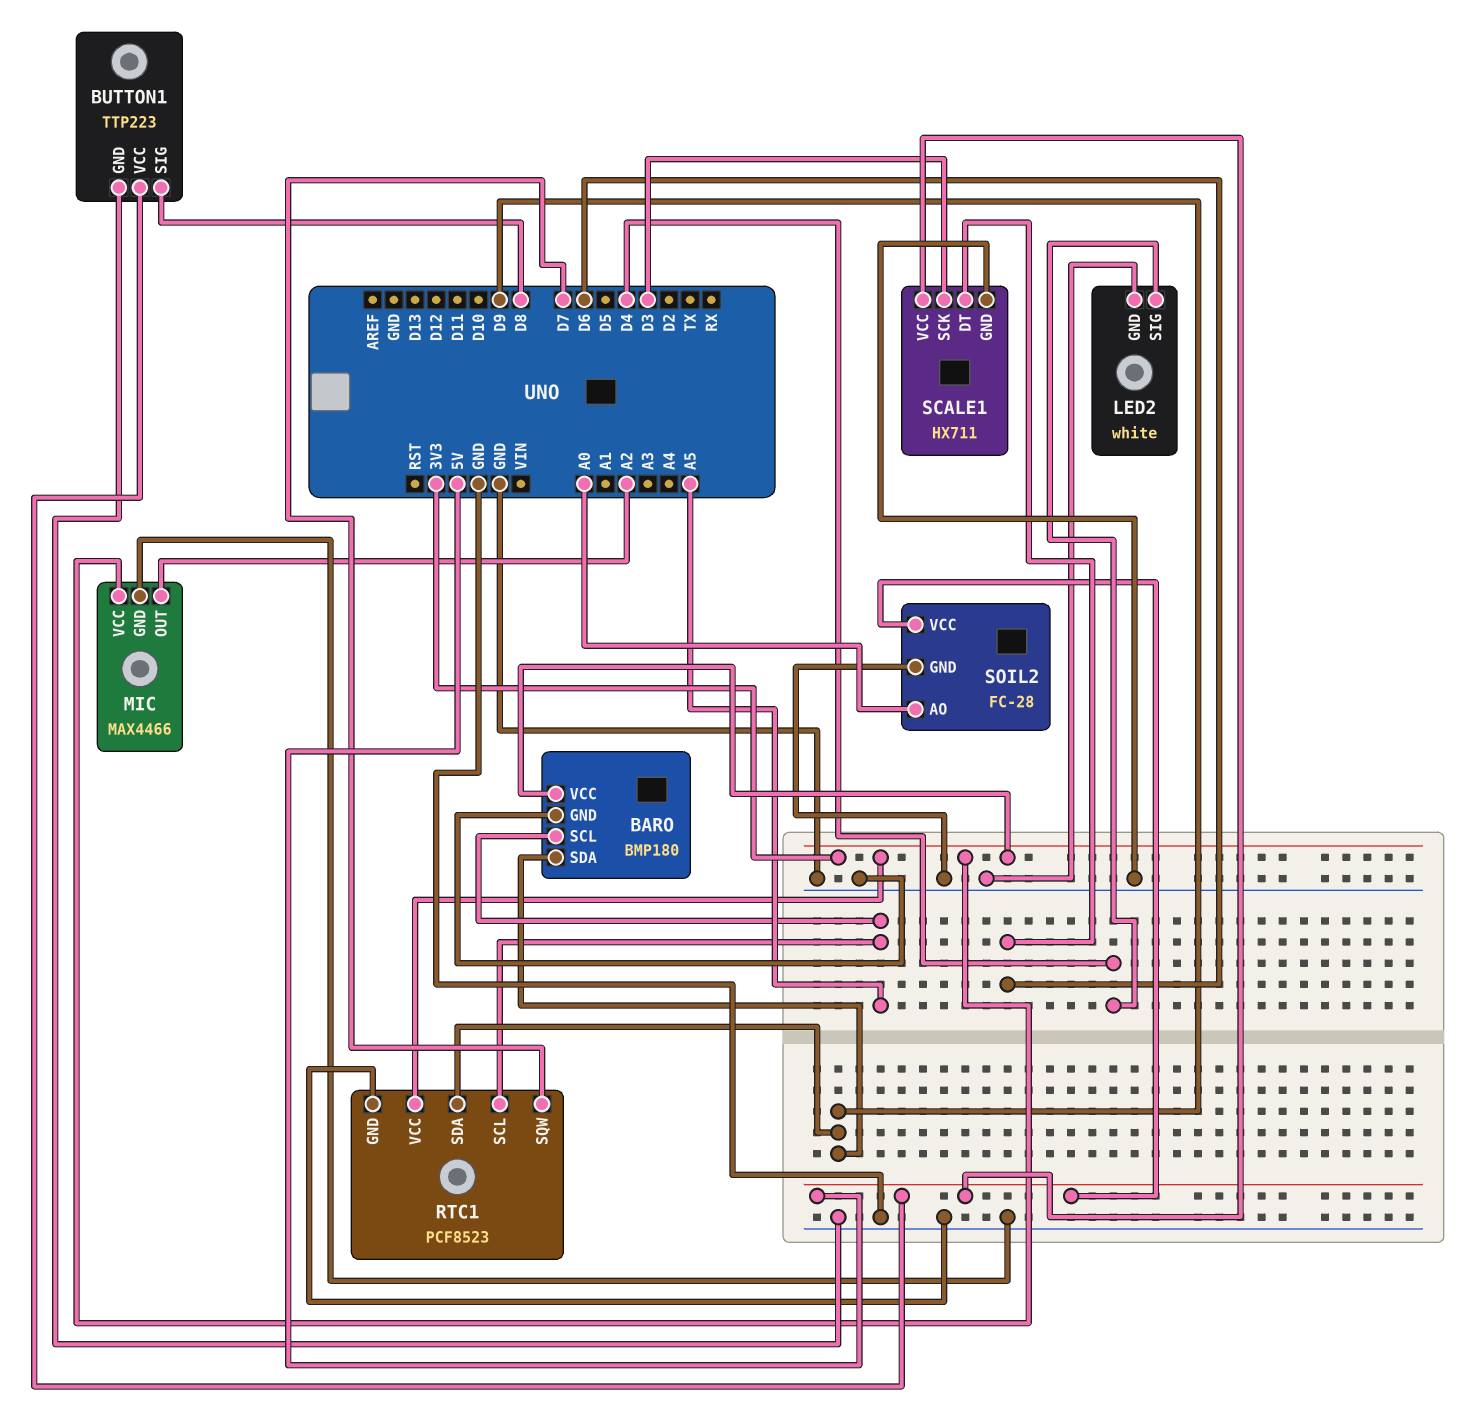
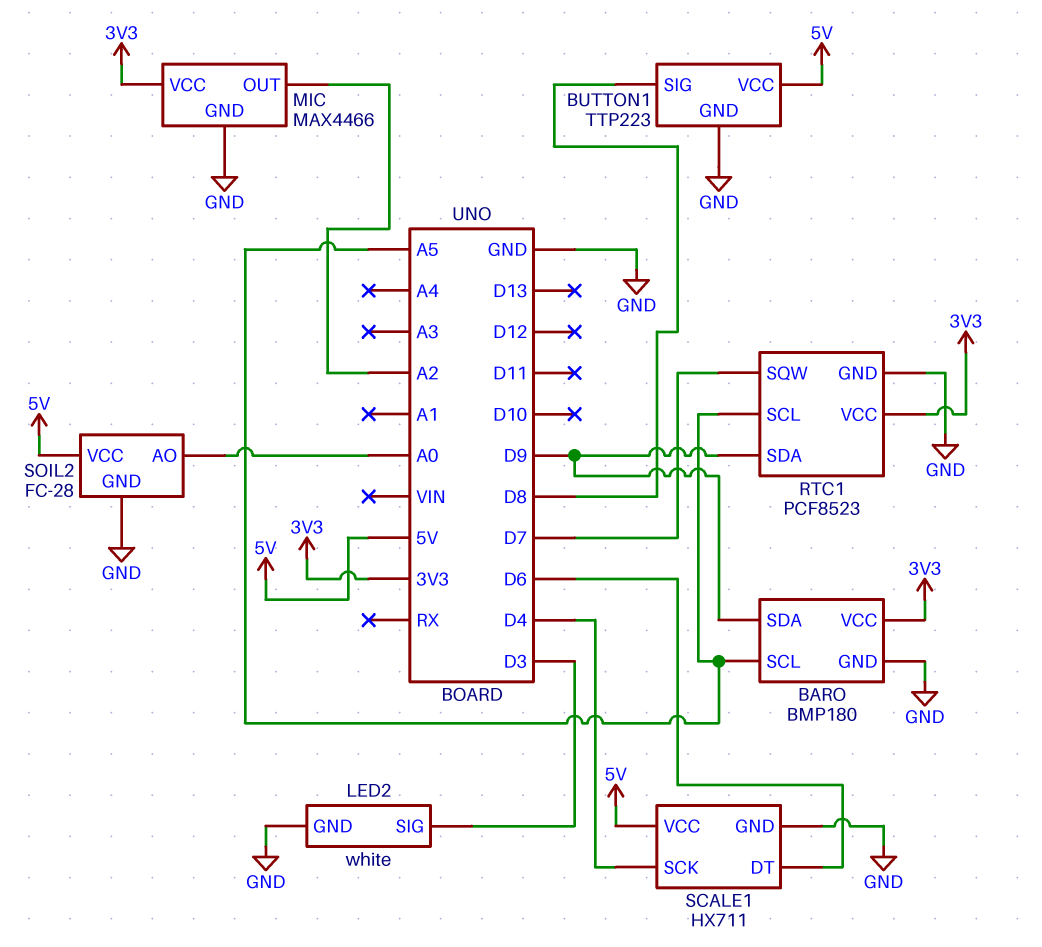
LED2 pin SIG: D4 -> D3
SCALE1 pin SCK: D3 -> D4

